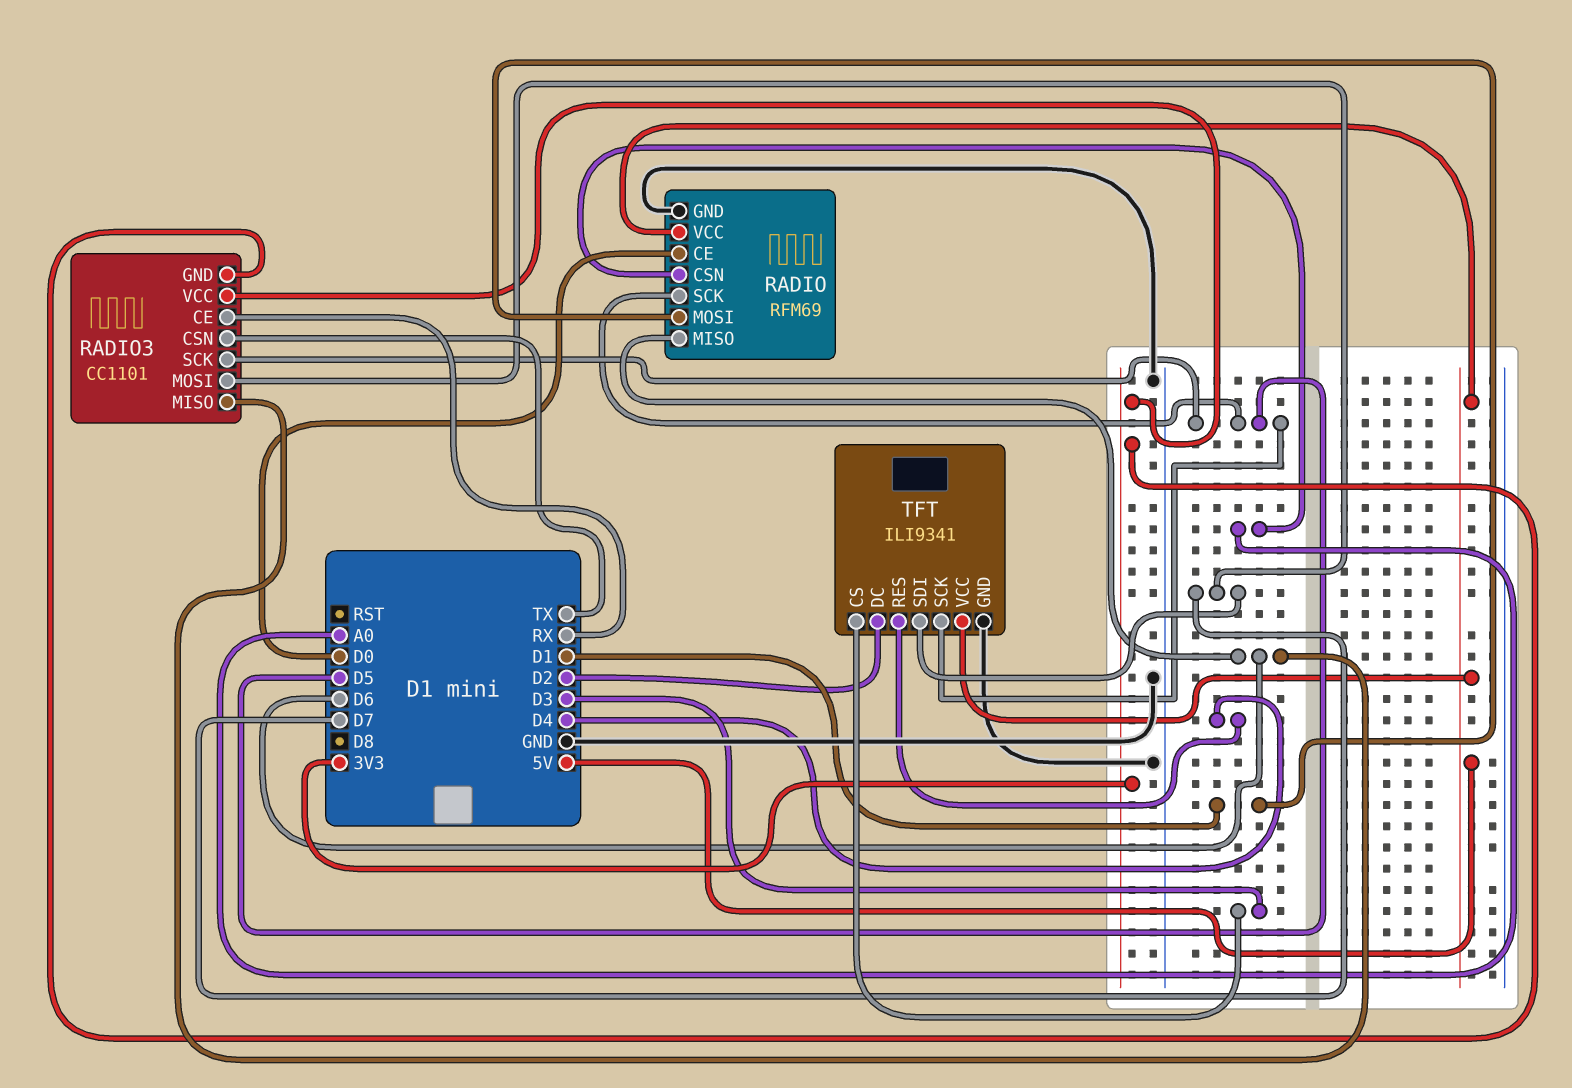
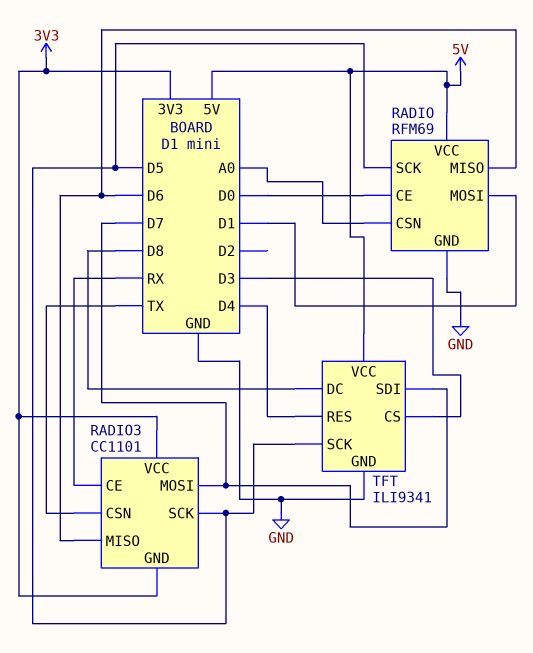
TFT pin DC: D2 -> D8

